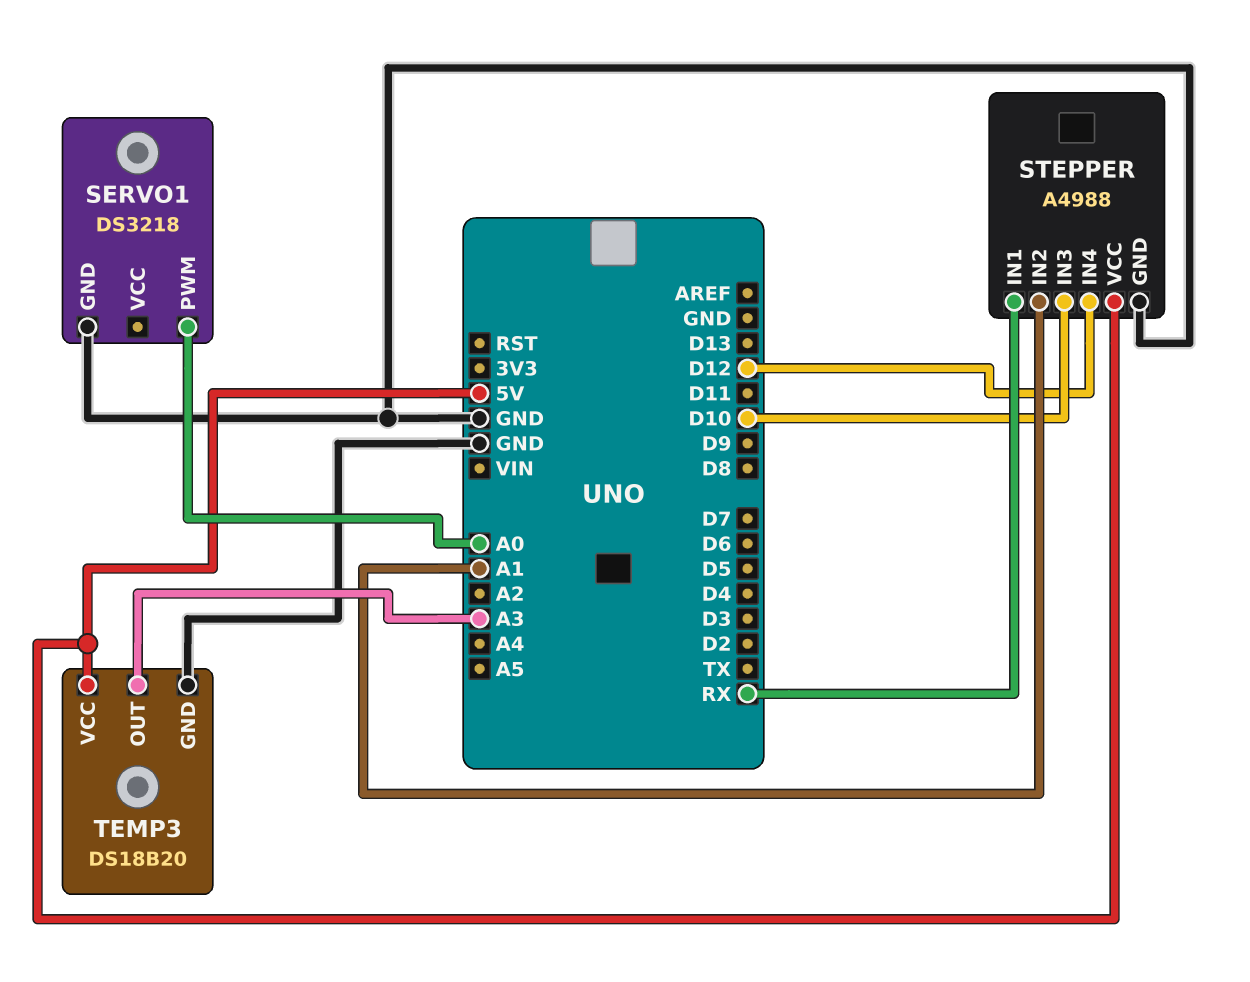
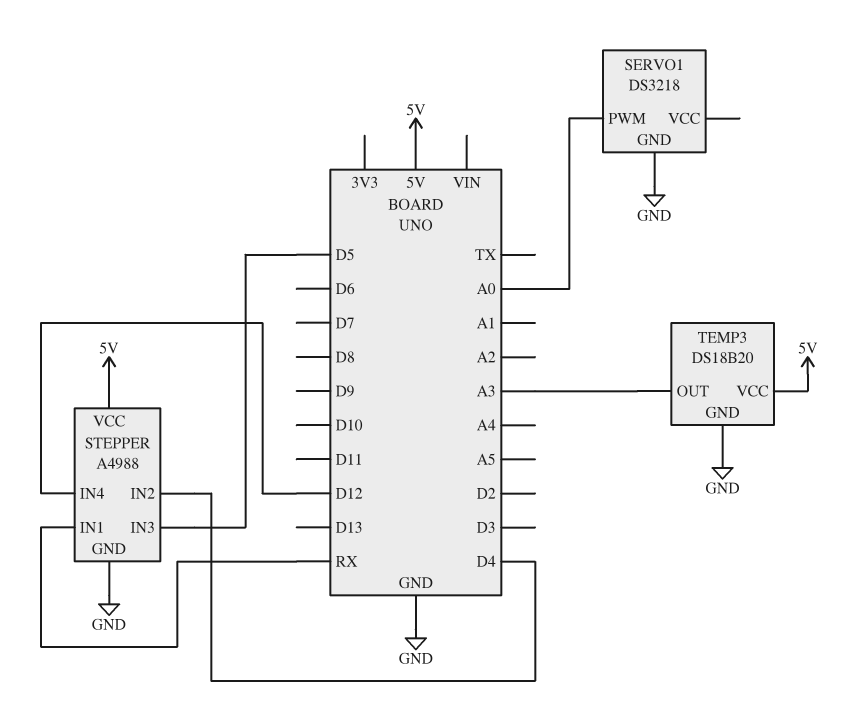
STEPPER pin IN2: A1 -> D4
STEPPER pin IN3: D10 -> D5

